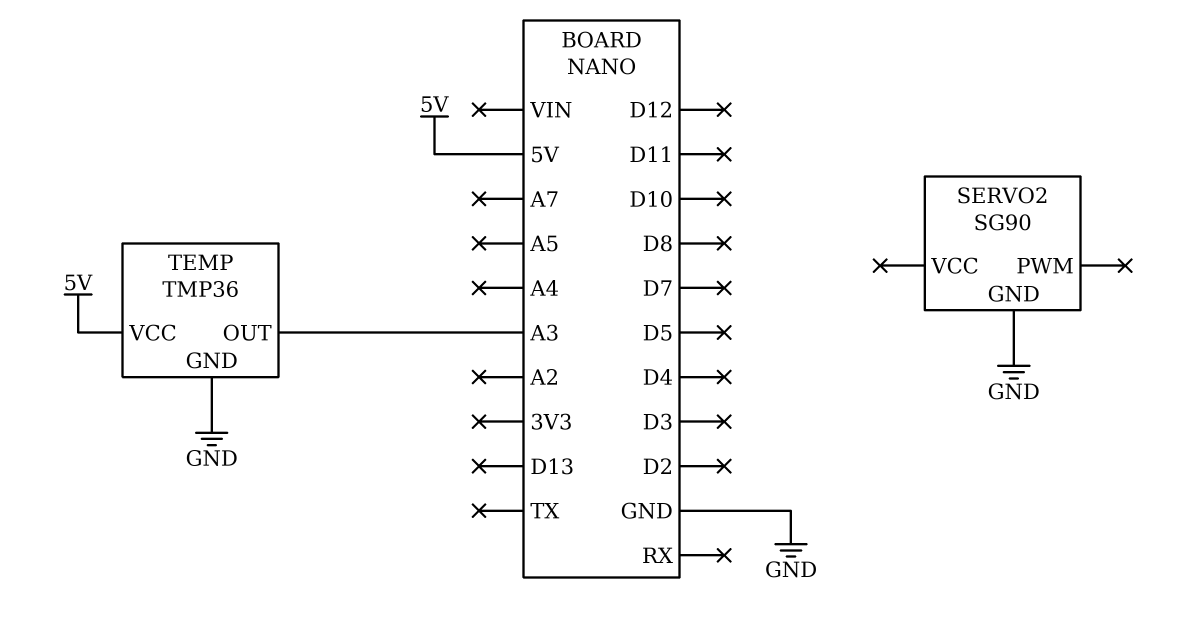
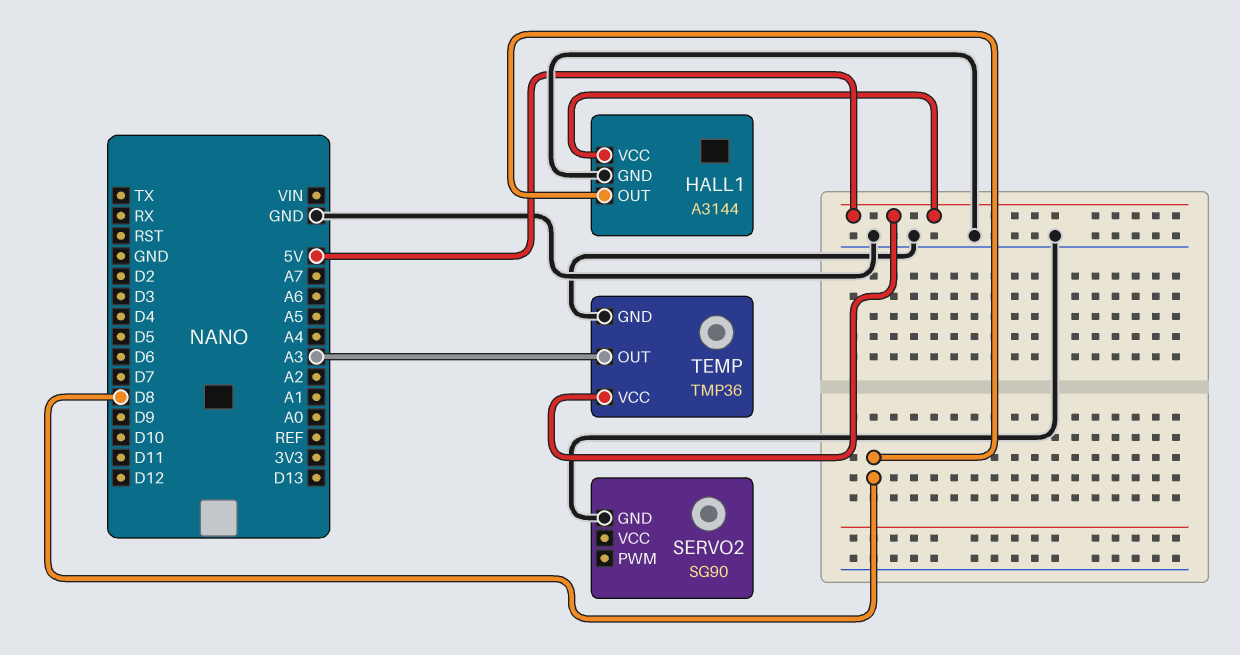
HALL1: none -> A3144
HALL1 pin GND: none -> GND
HALL1 pin OUT: none -> D8
HALL1 pin VCC: none -> 5V

